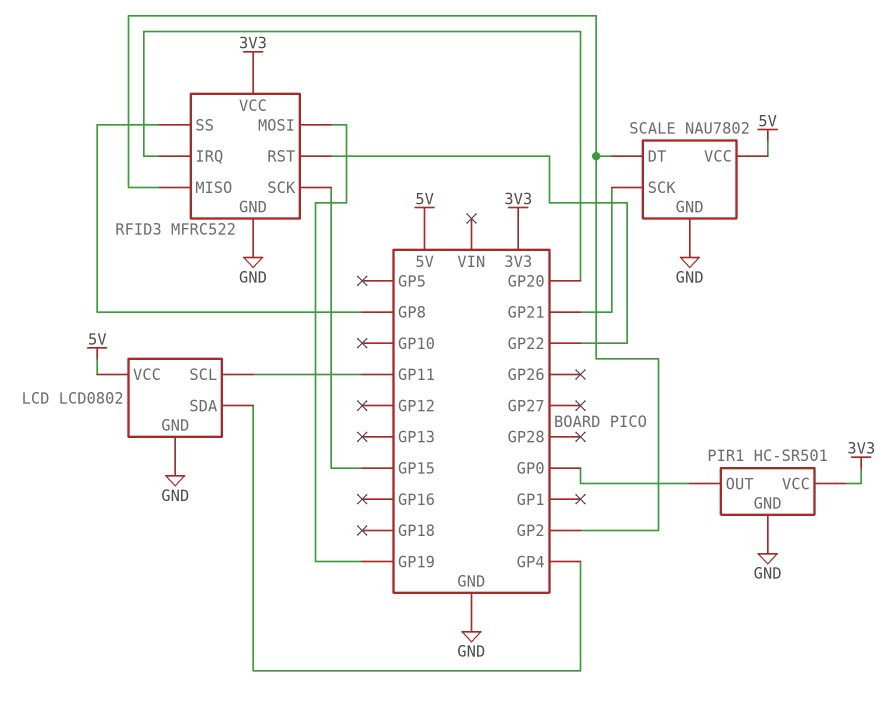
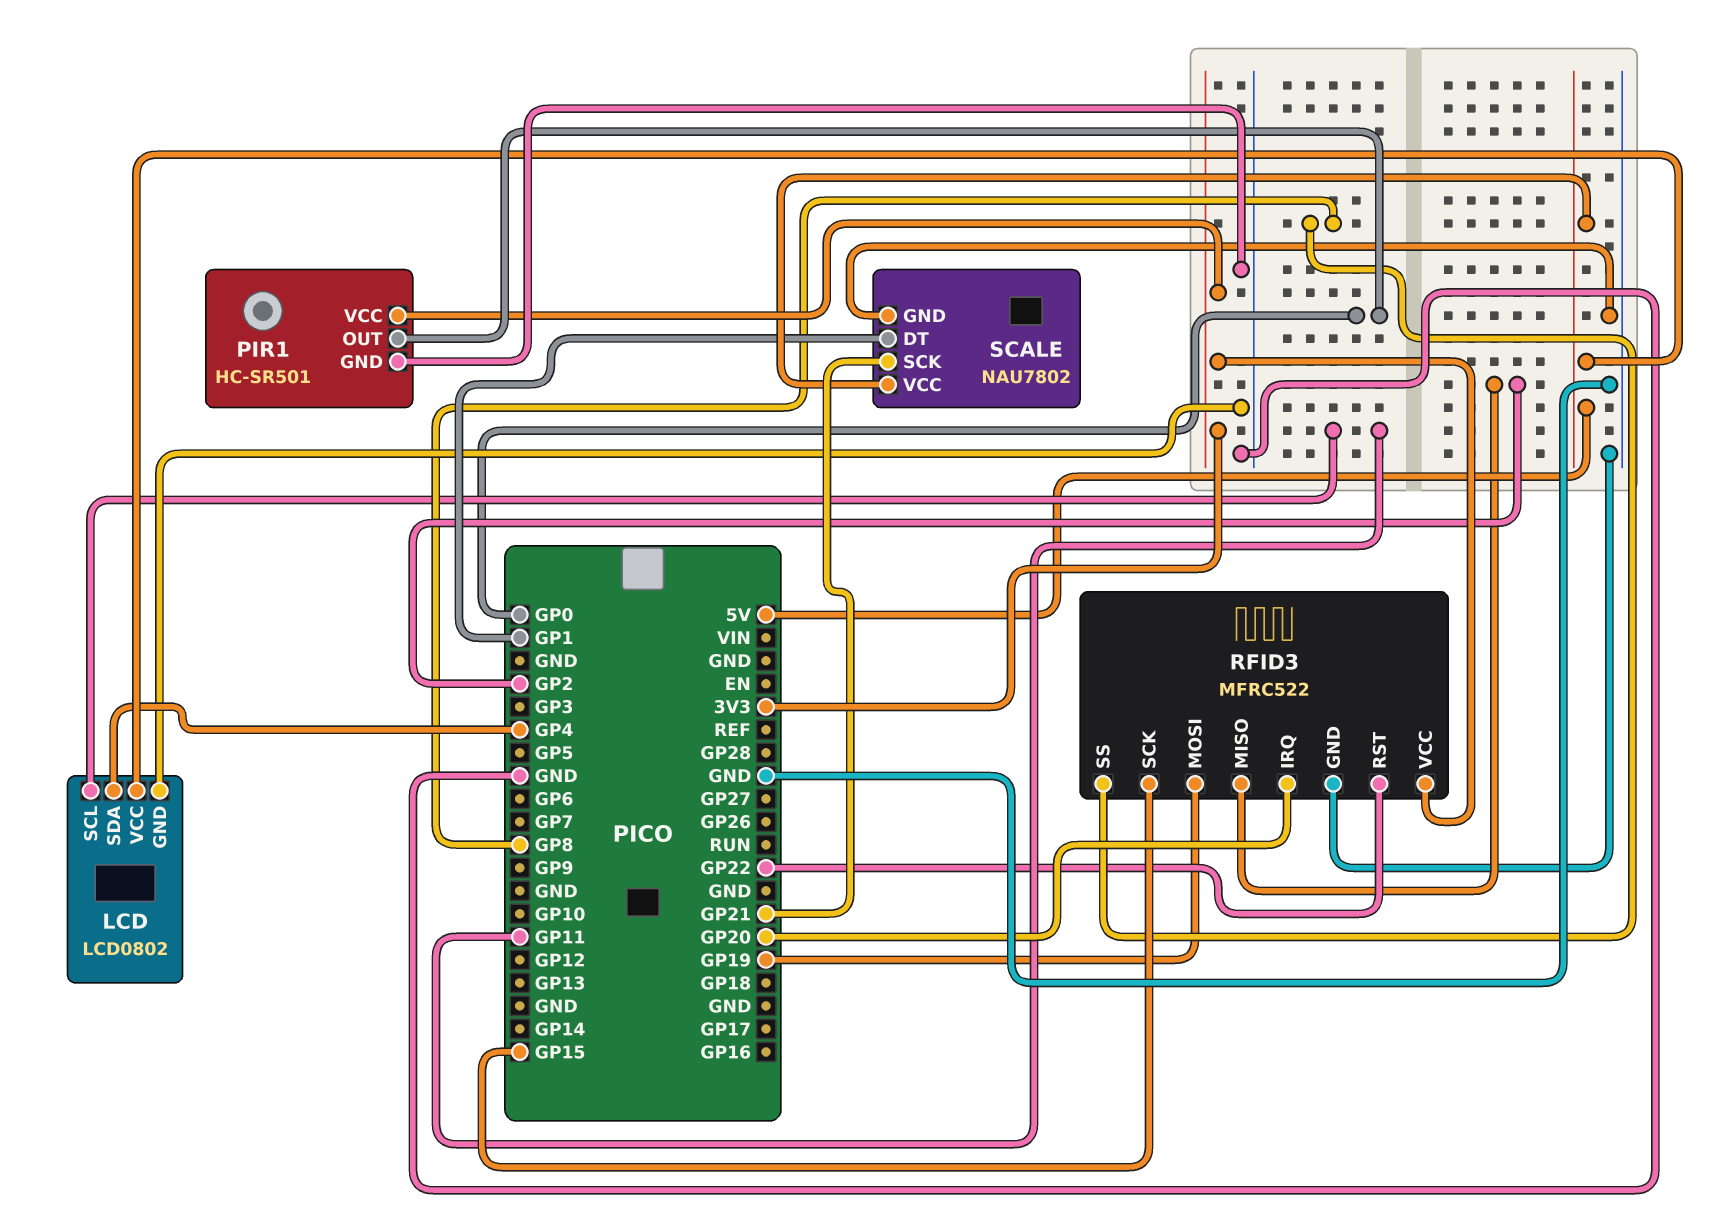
SCALE pin DT: GP2 -> GP1

